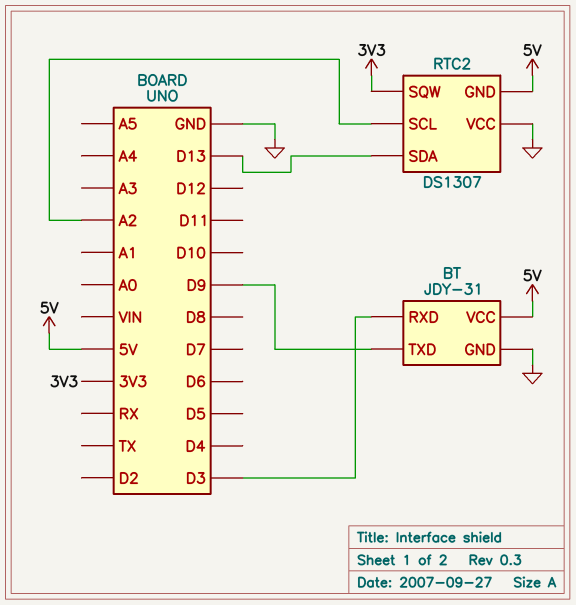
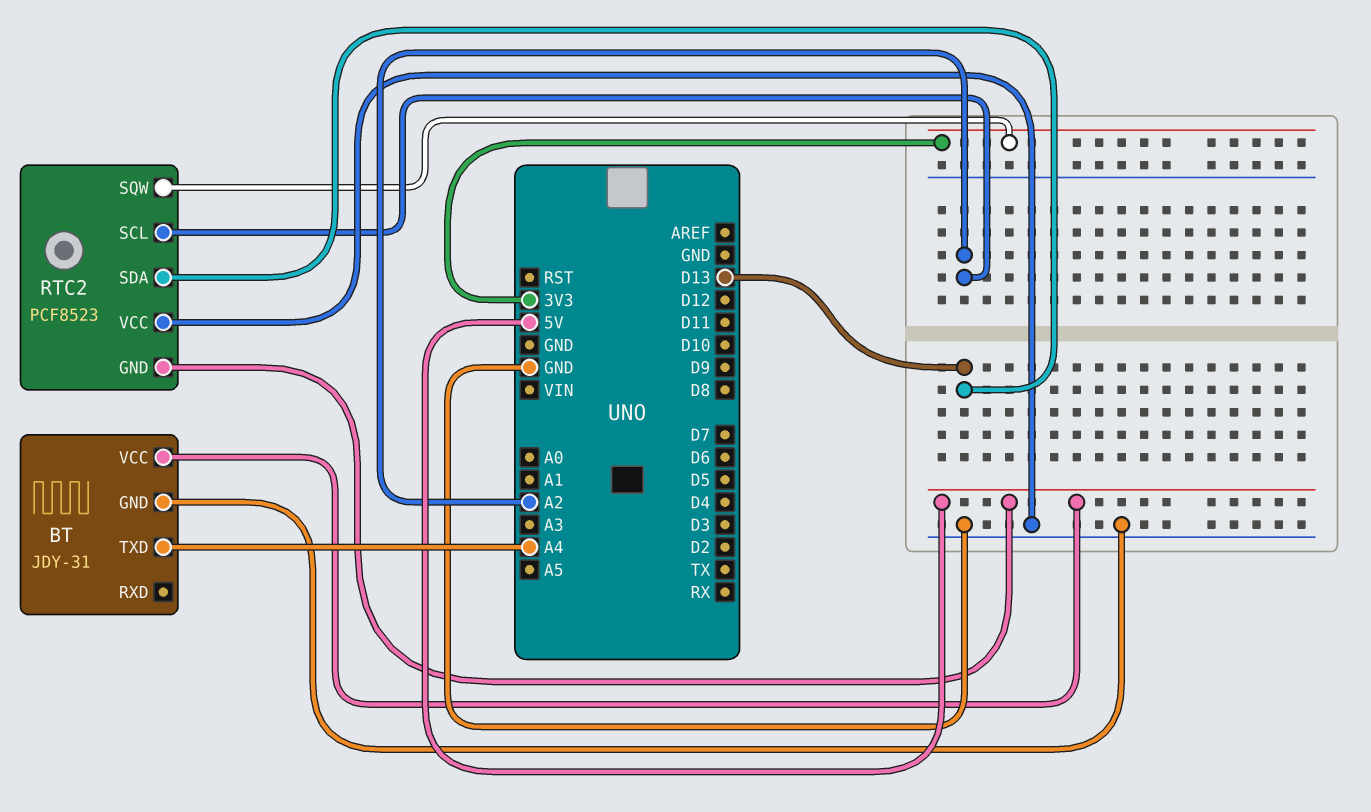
BT pin RXD: D3 -> none
BT pin TXD: D9 -> A4
RTC2: DS1307 -> PCF8523

